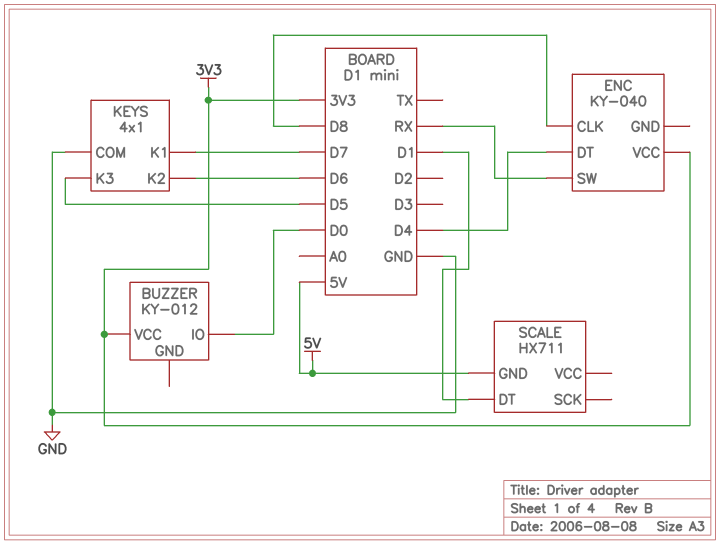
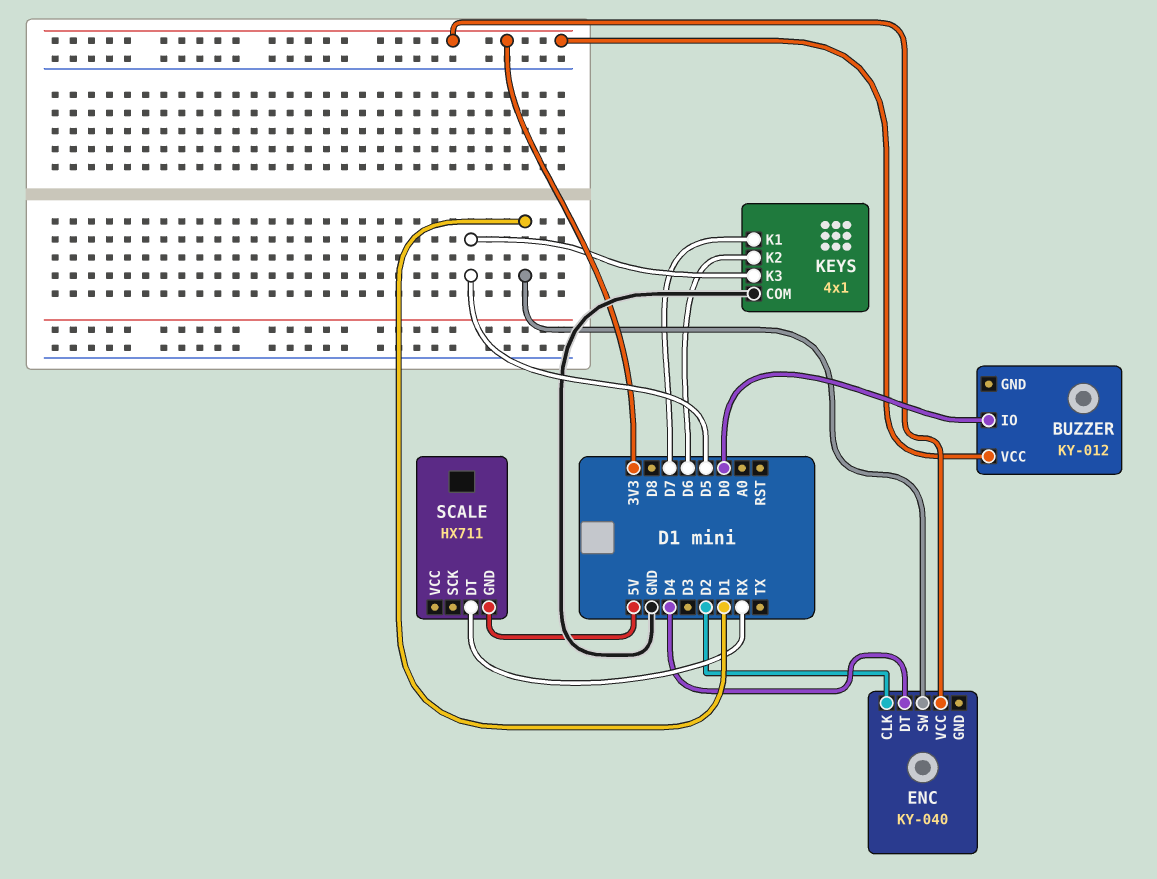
ENC pin CLK: D8 -> D2
ENC pin SW: RX -> D1
SCALE pin DT: D1 -> RX

